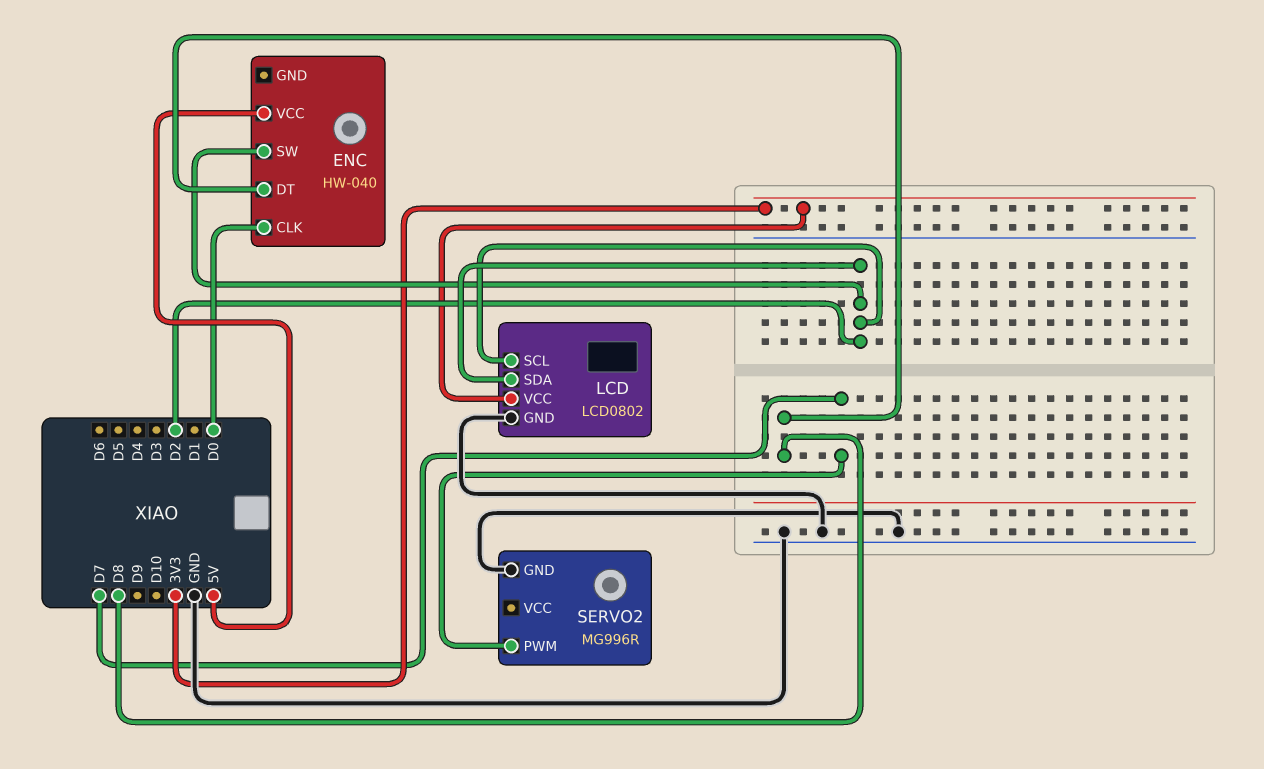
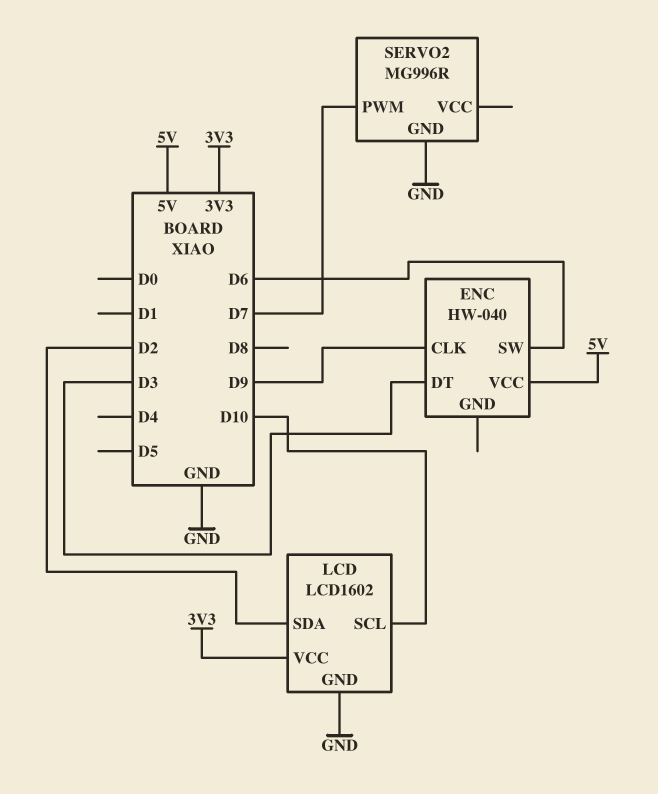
ENC pin CLK: D0 -> D9
ENC pin DT: D8 -> D3
ENC pin SW: D2 -> D6
LCD: LCD0802 -> LCD1602
LCD pin SCL: D2 -> D10

